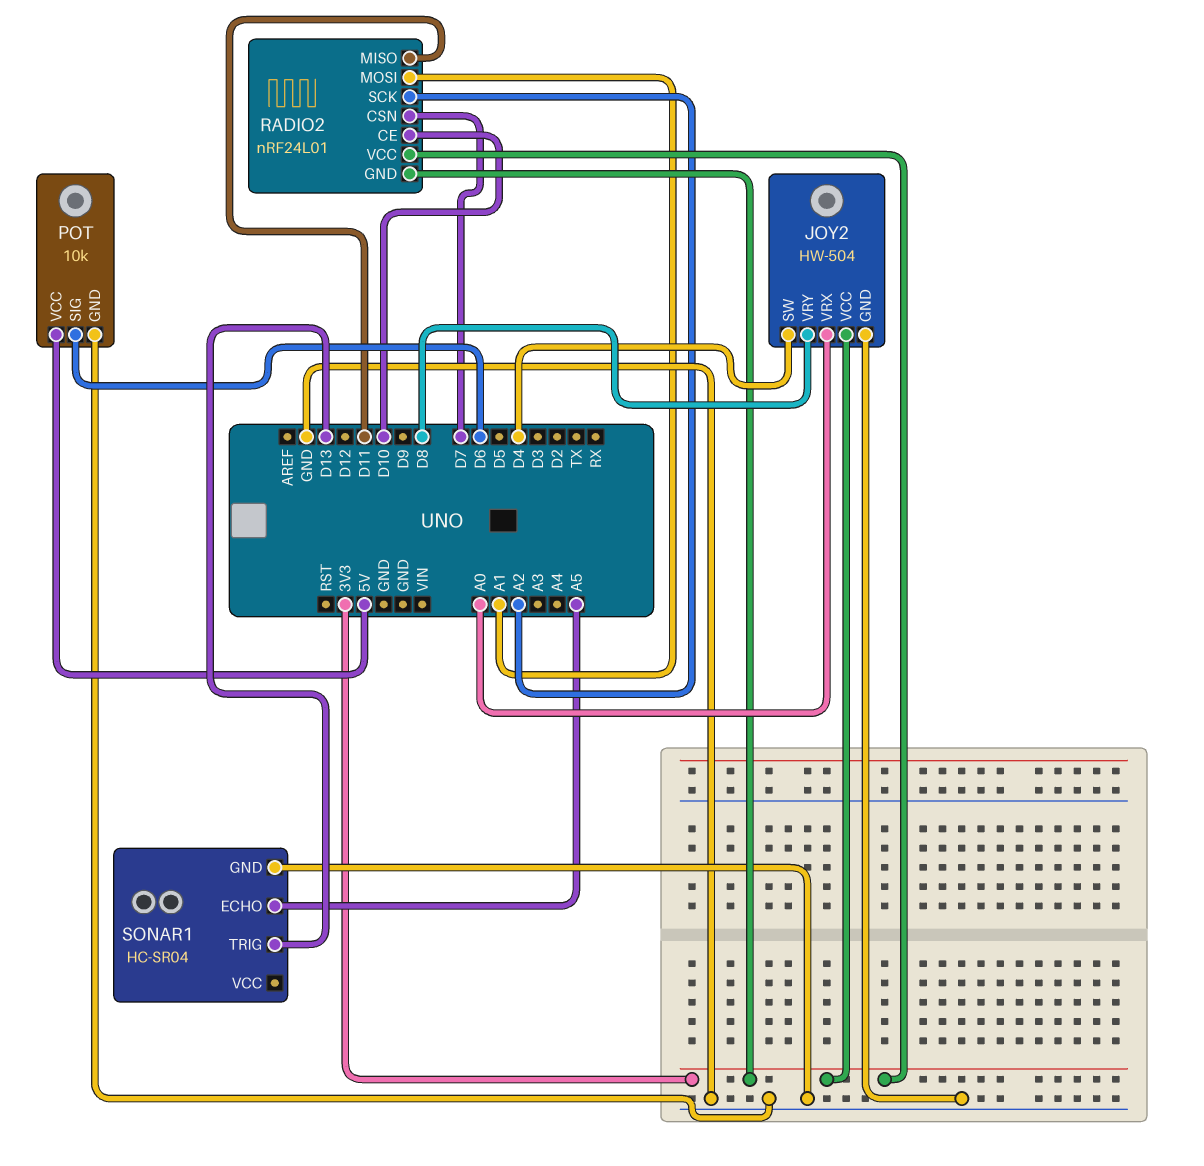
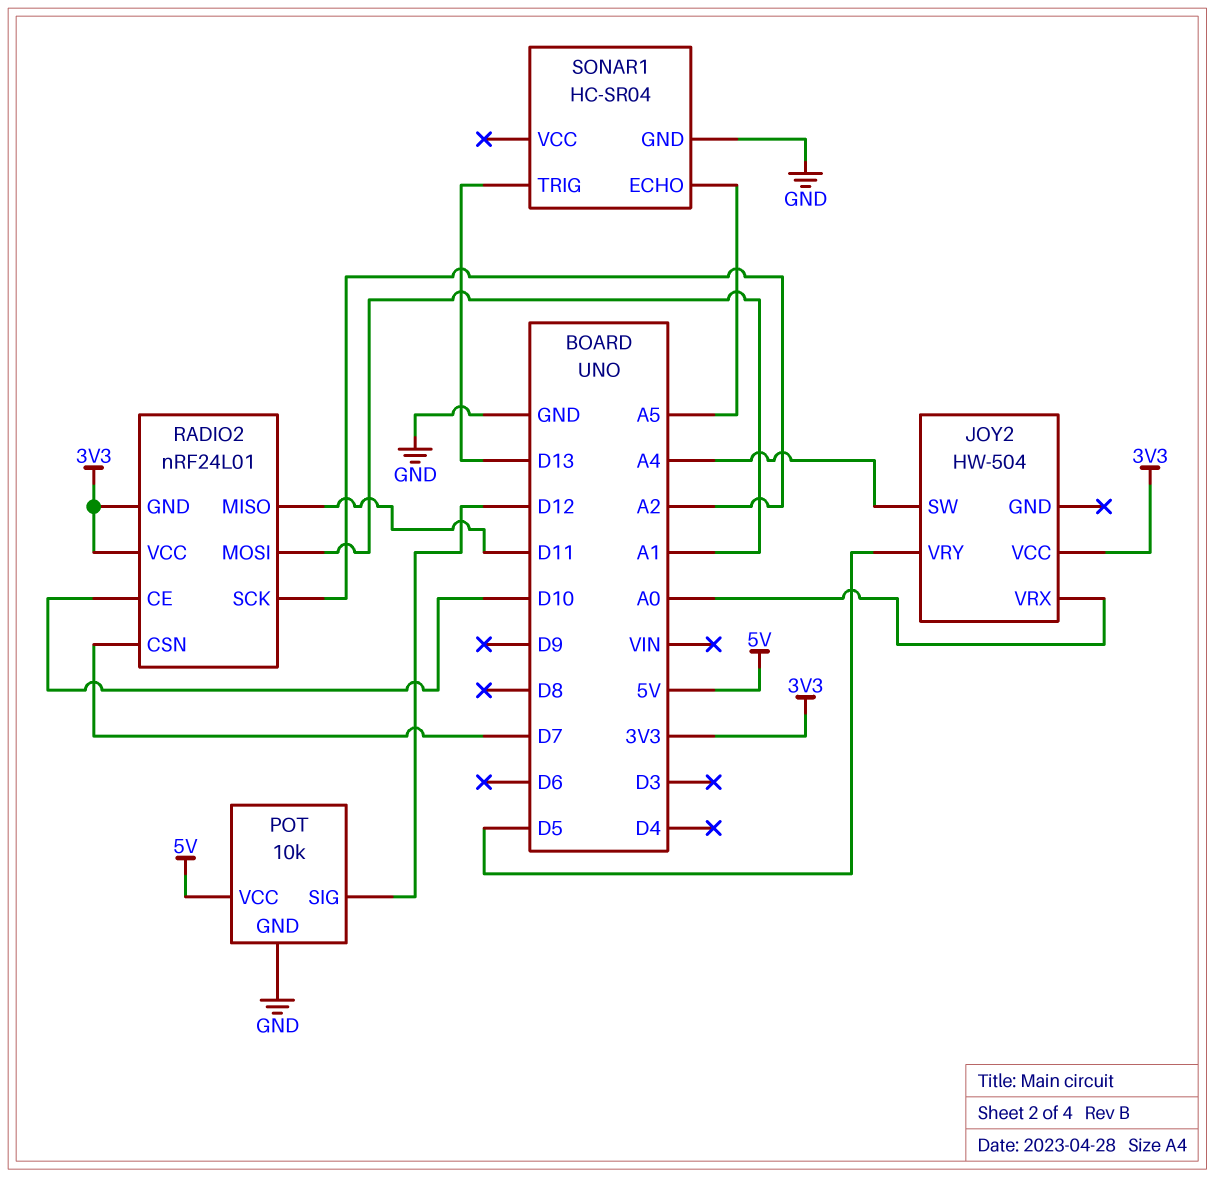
JOY2 pin GND: GND -> none
JOY2 pin SW: D4 -> A4
JOY2 pin VRY: D8 -> D5
POT pin SIG: D6 -> D12

